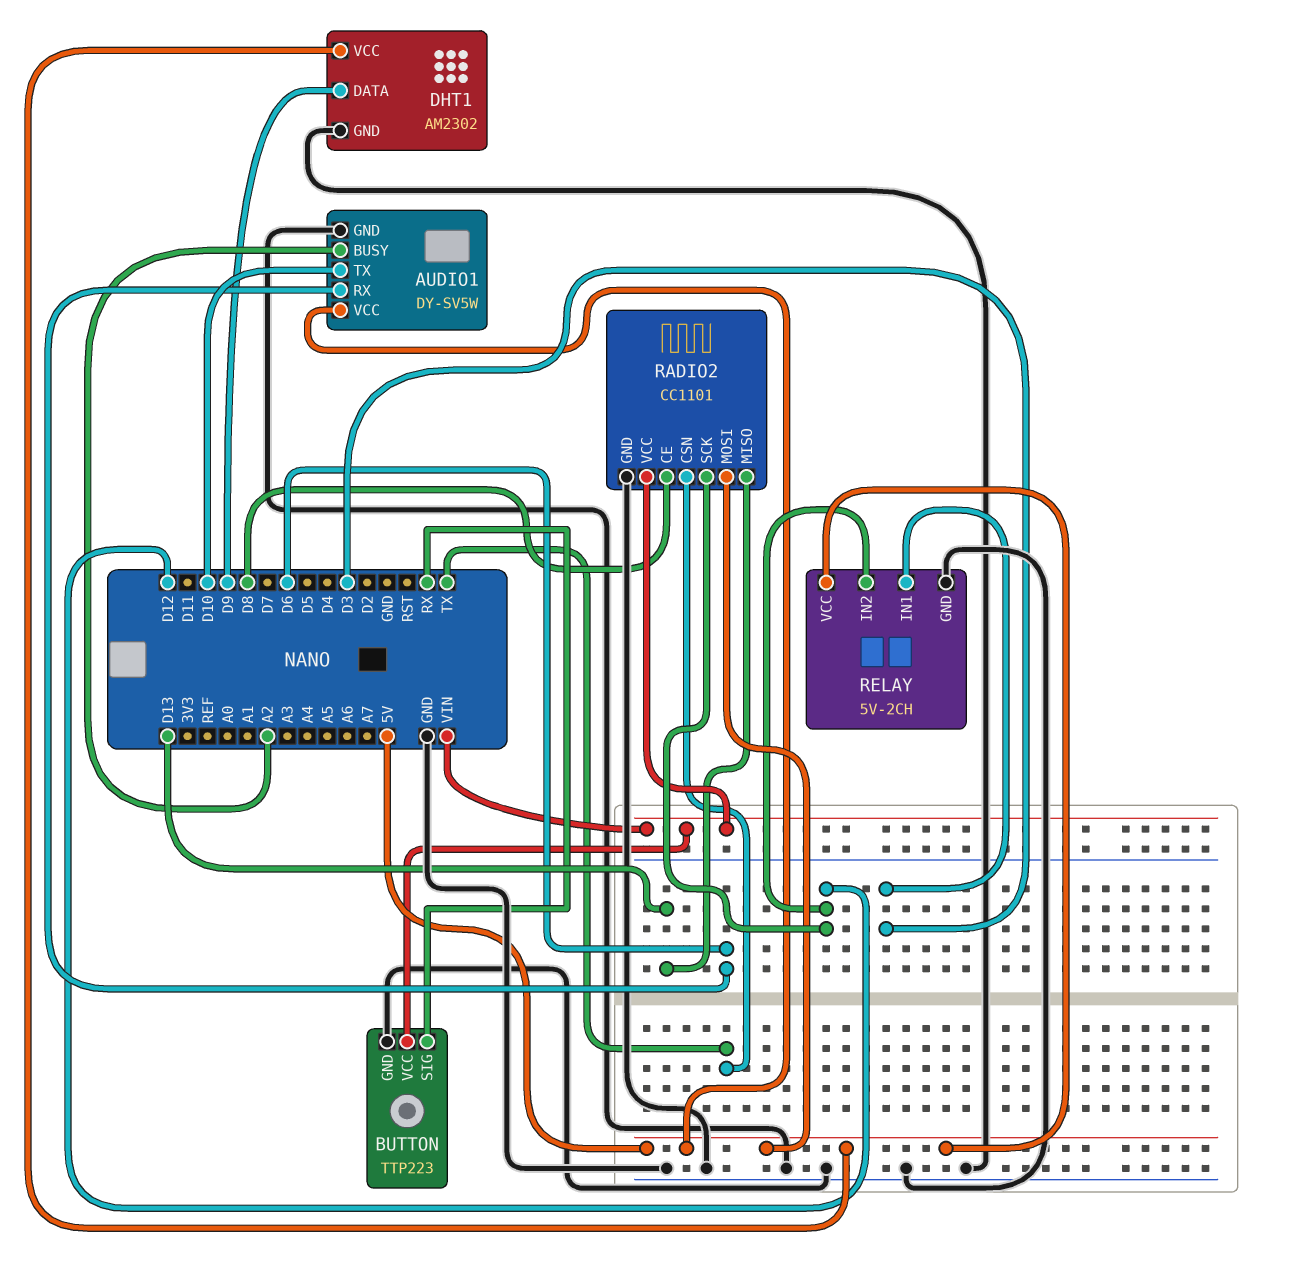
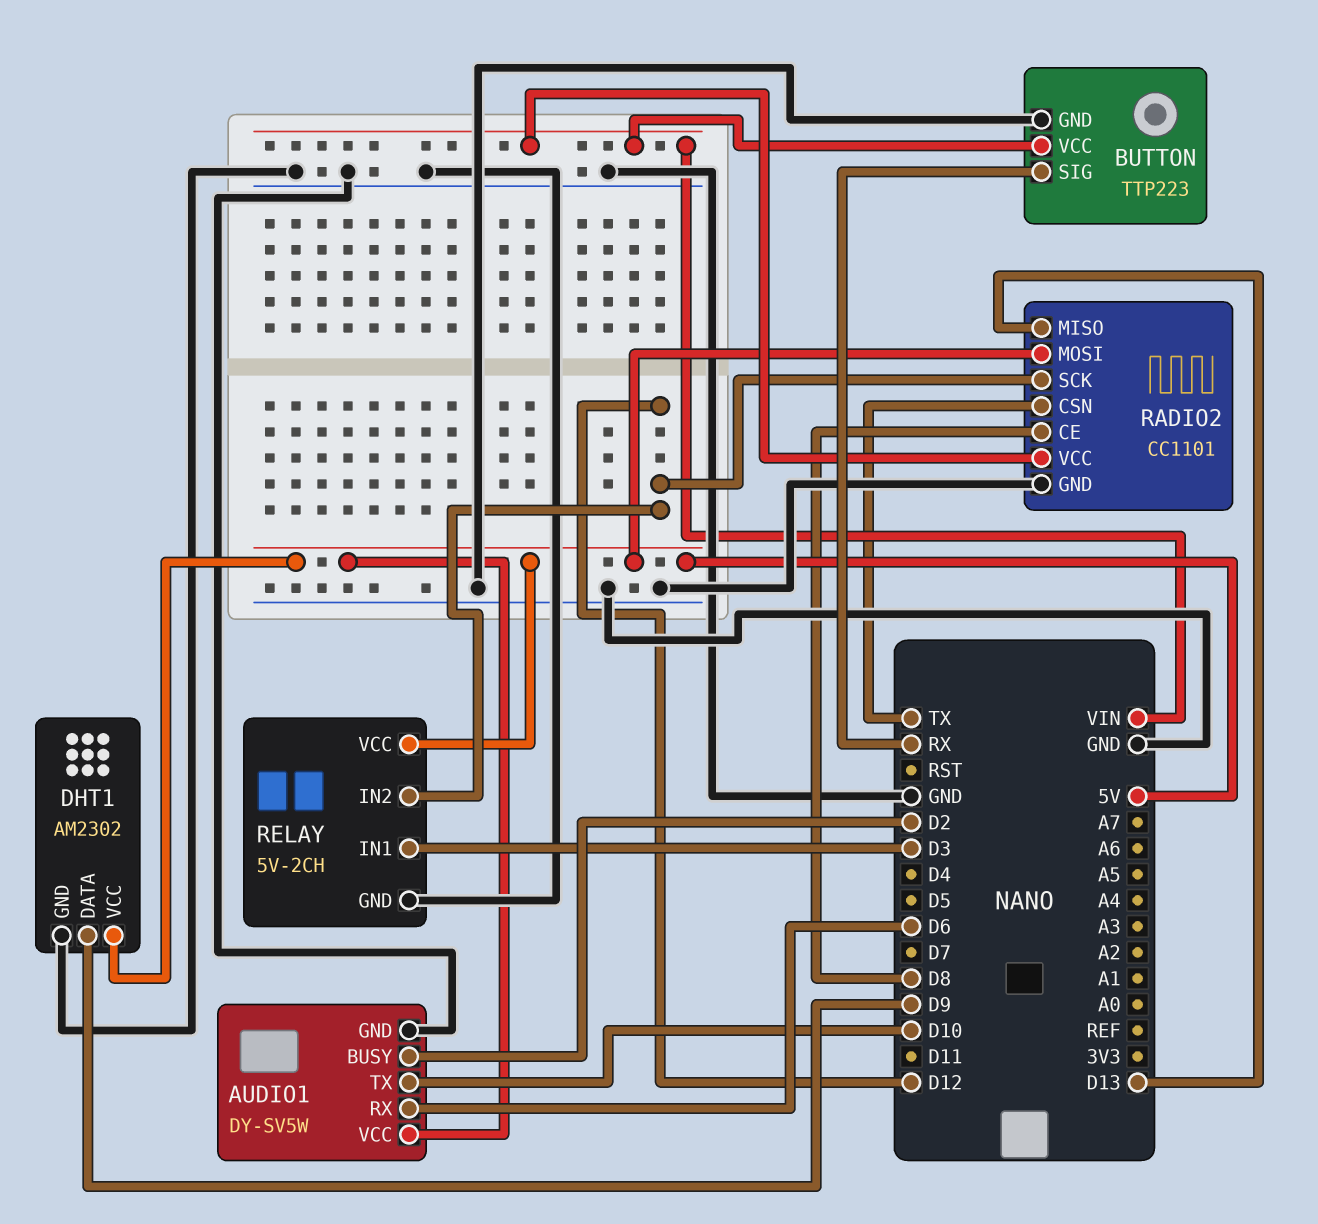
AUDIO1 pin BUSY: A2 -> D2

